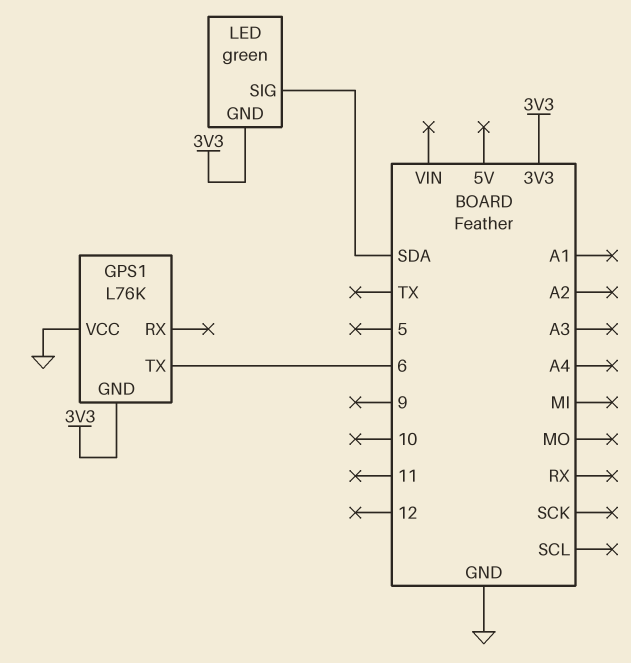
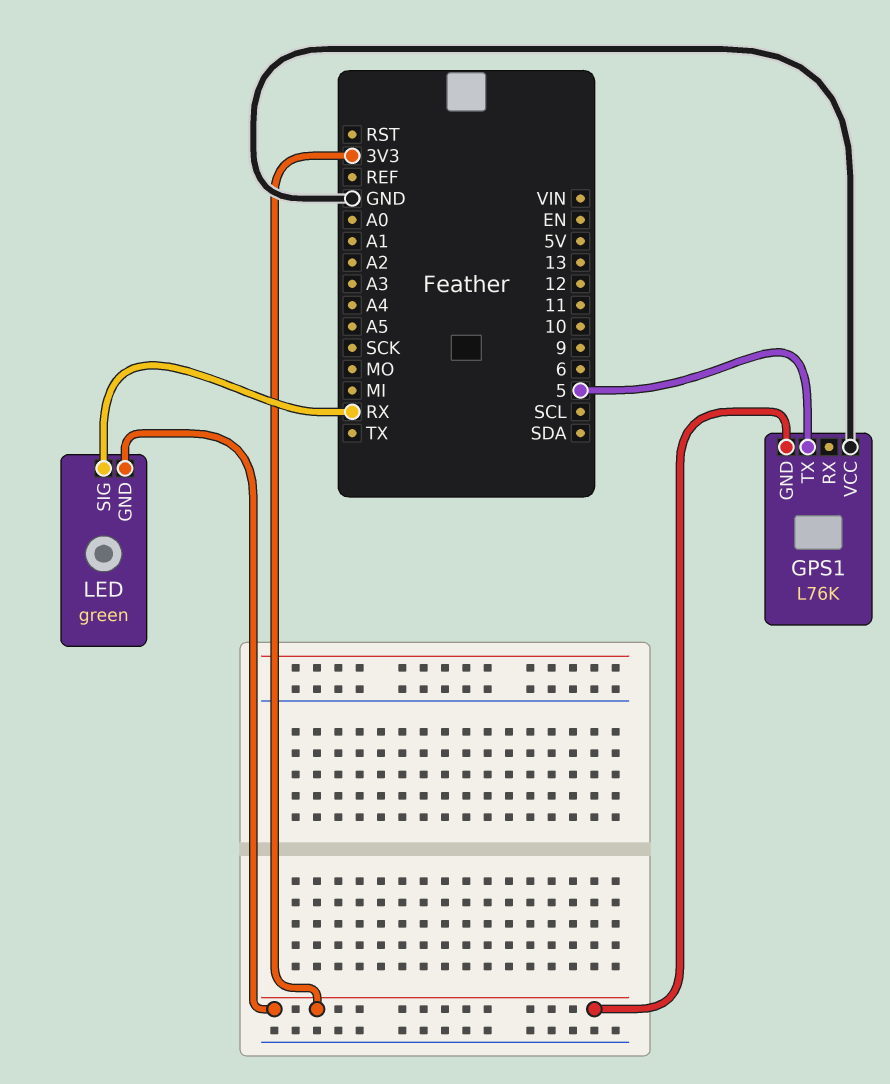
GPS1 pin TX: 6 -> 5
LED pin SIG: SDA -> RX

